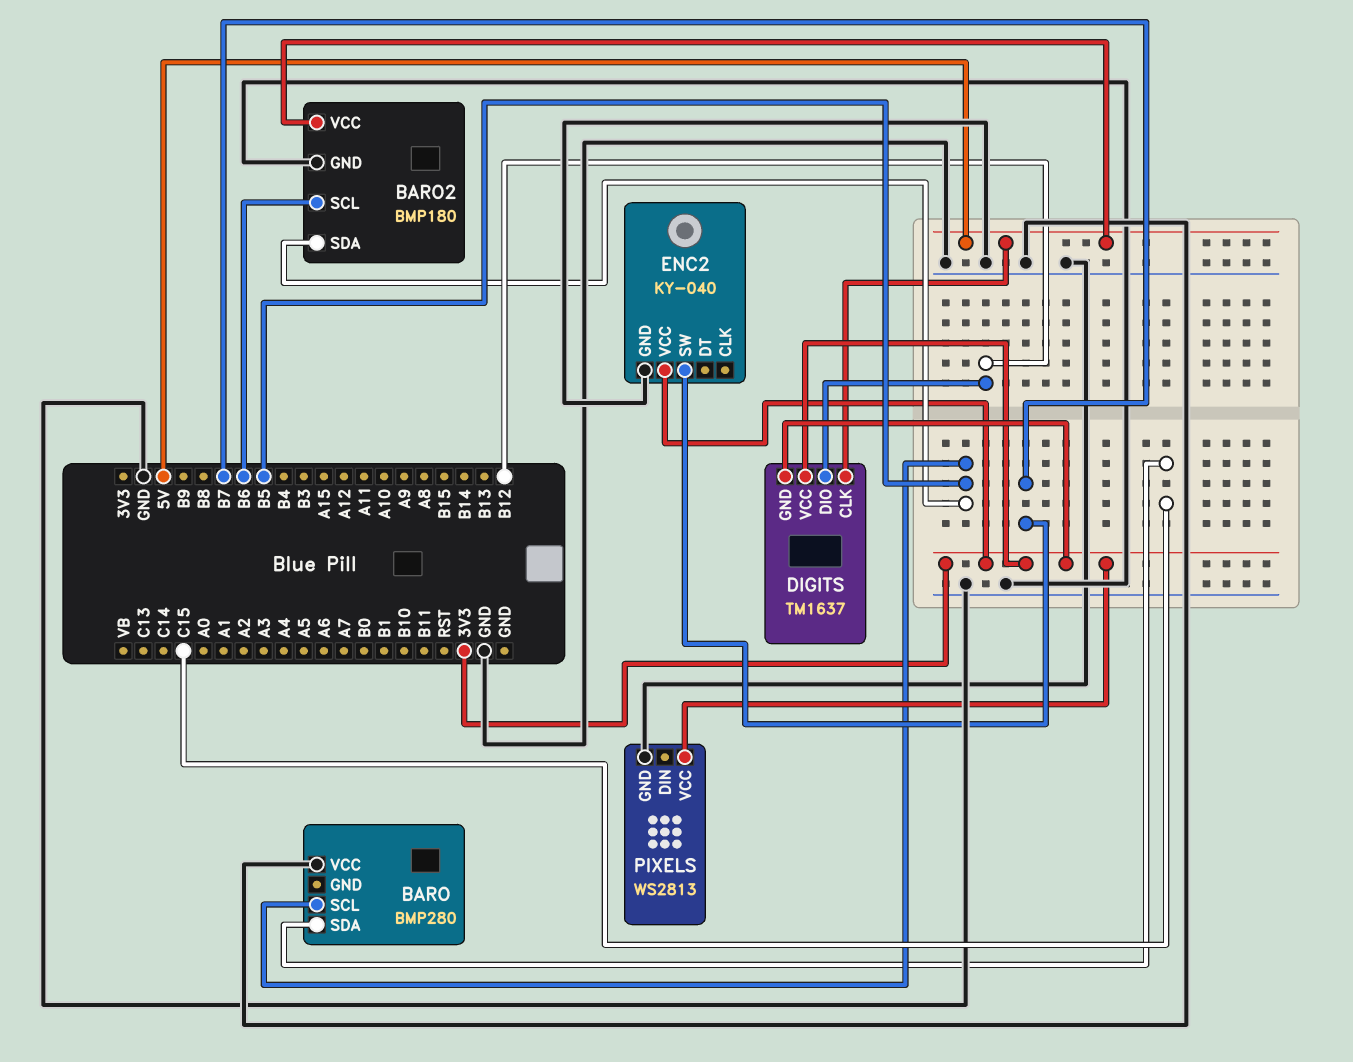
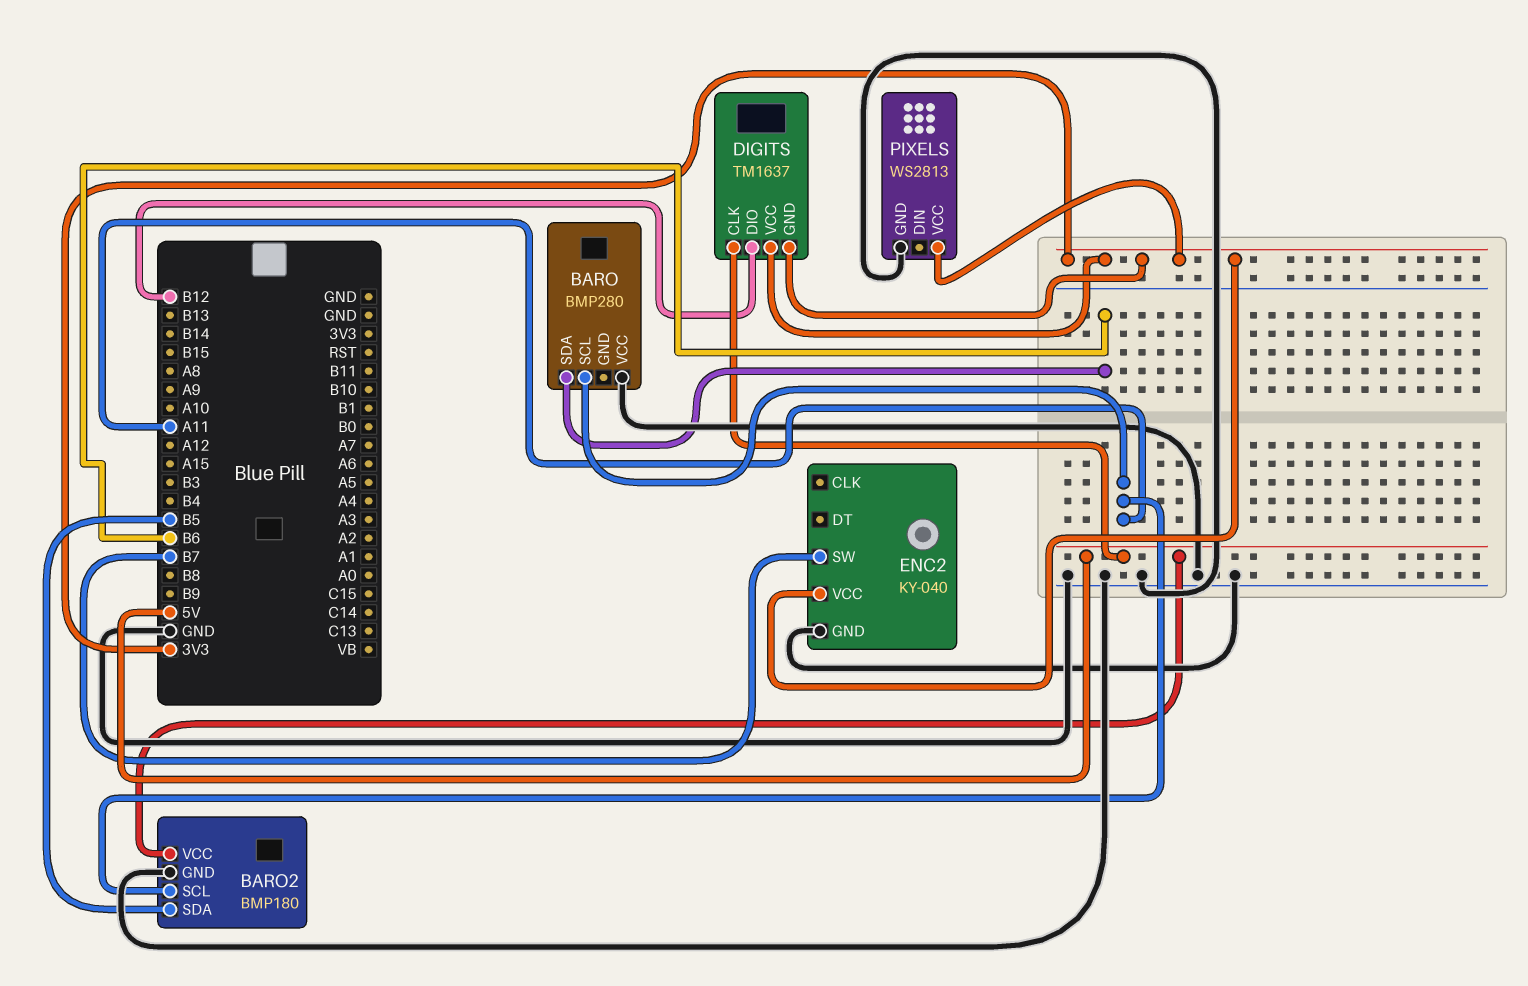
BARO pin SCL: B5 -> A11
BARO pin SDA: C15 -> B6
BARO2 pin SCL: B6 -> A11

